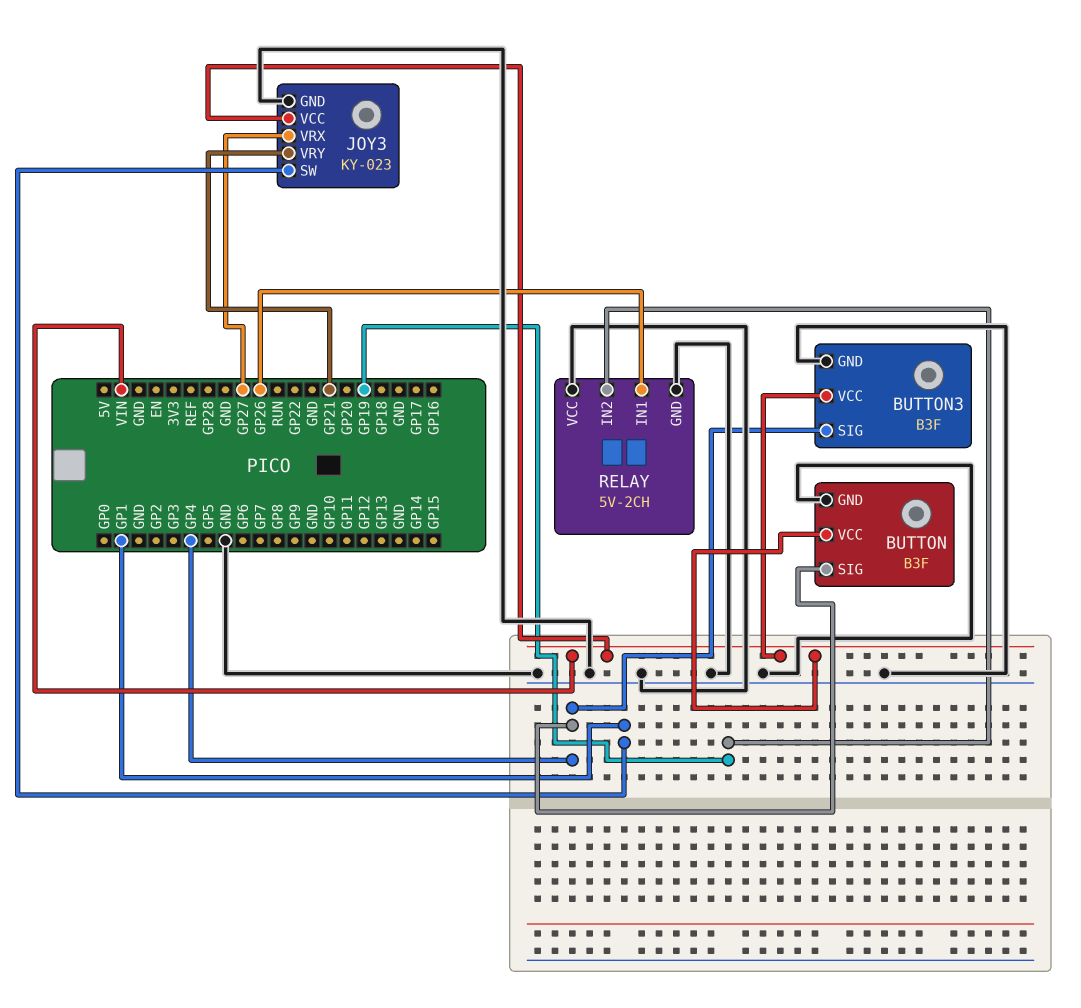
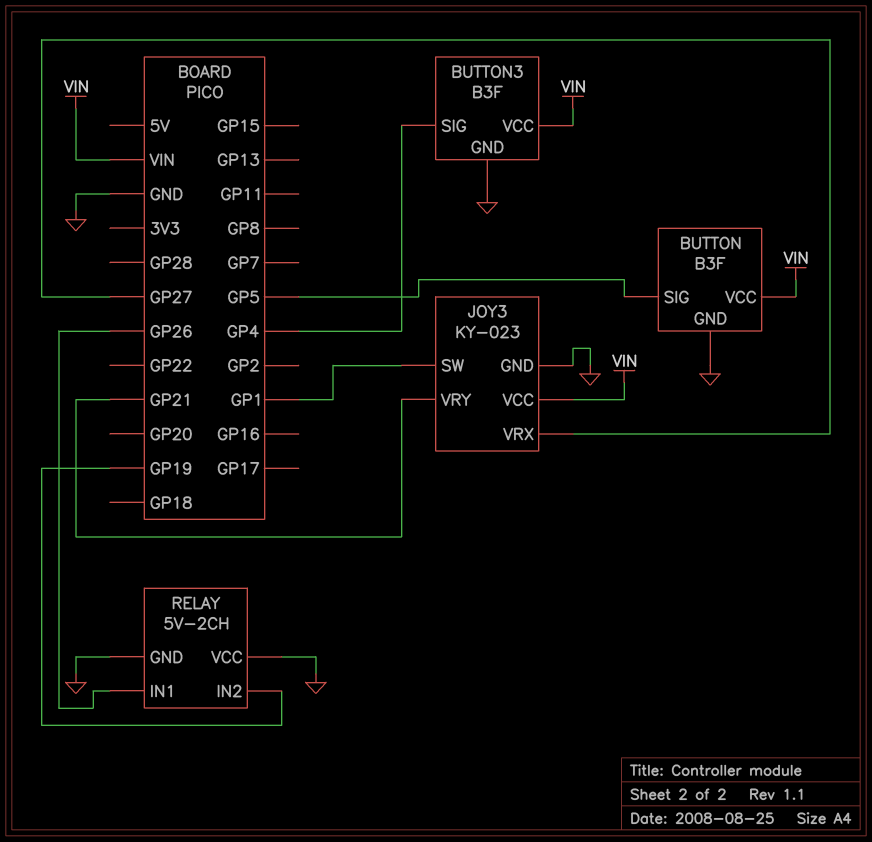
BUTTON pin SIG: GP4 -> GP5

